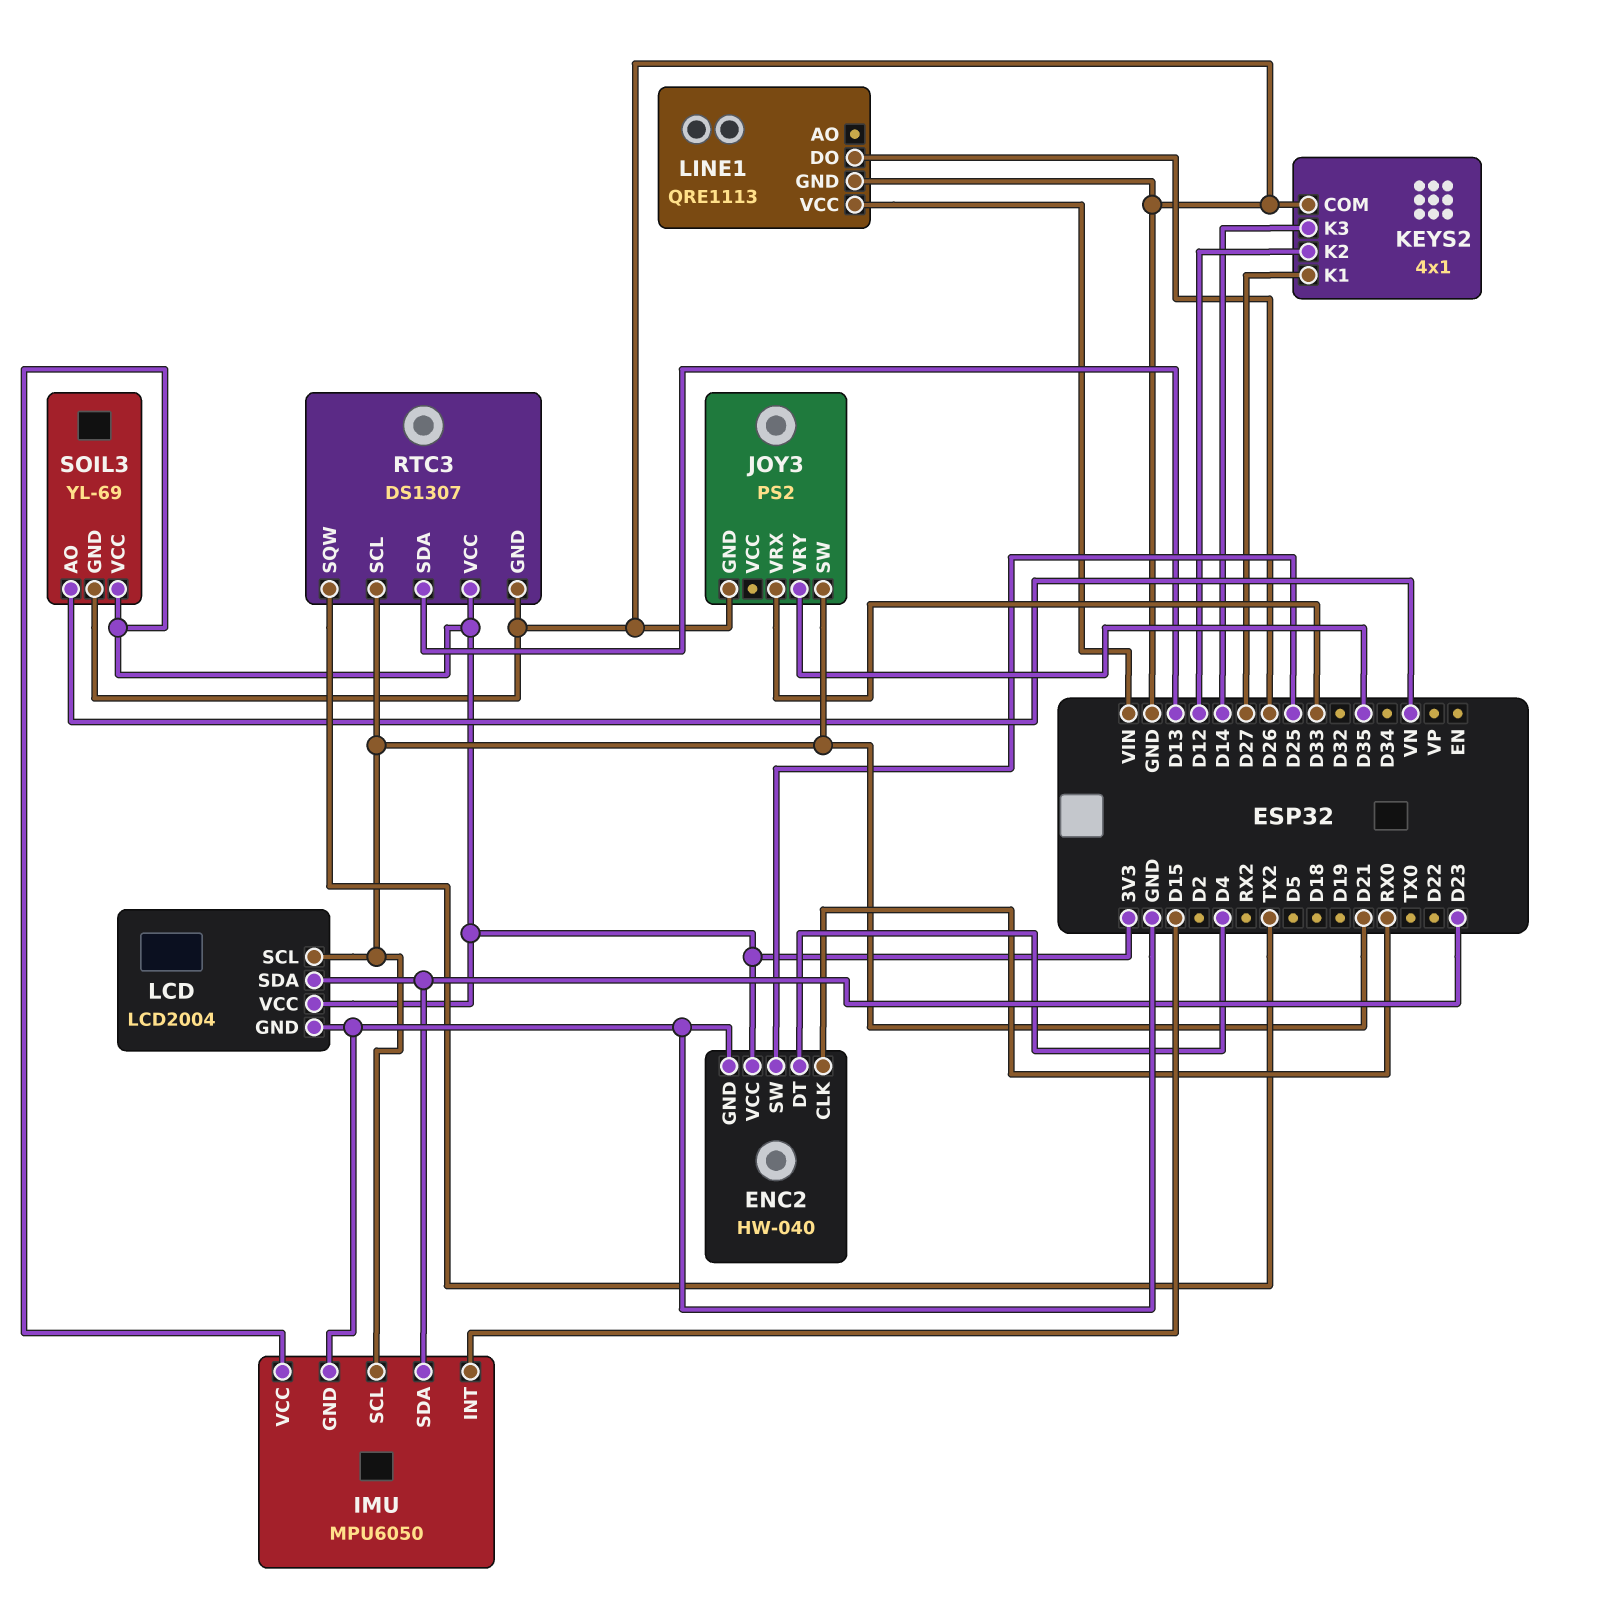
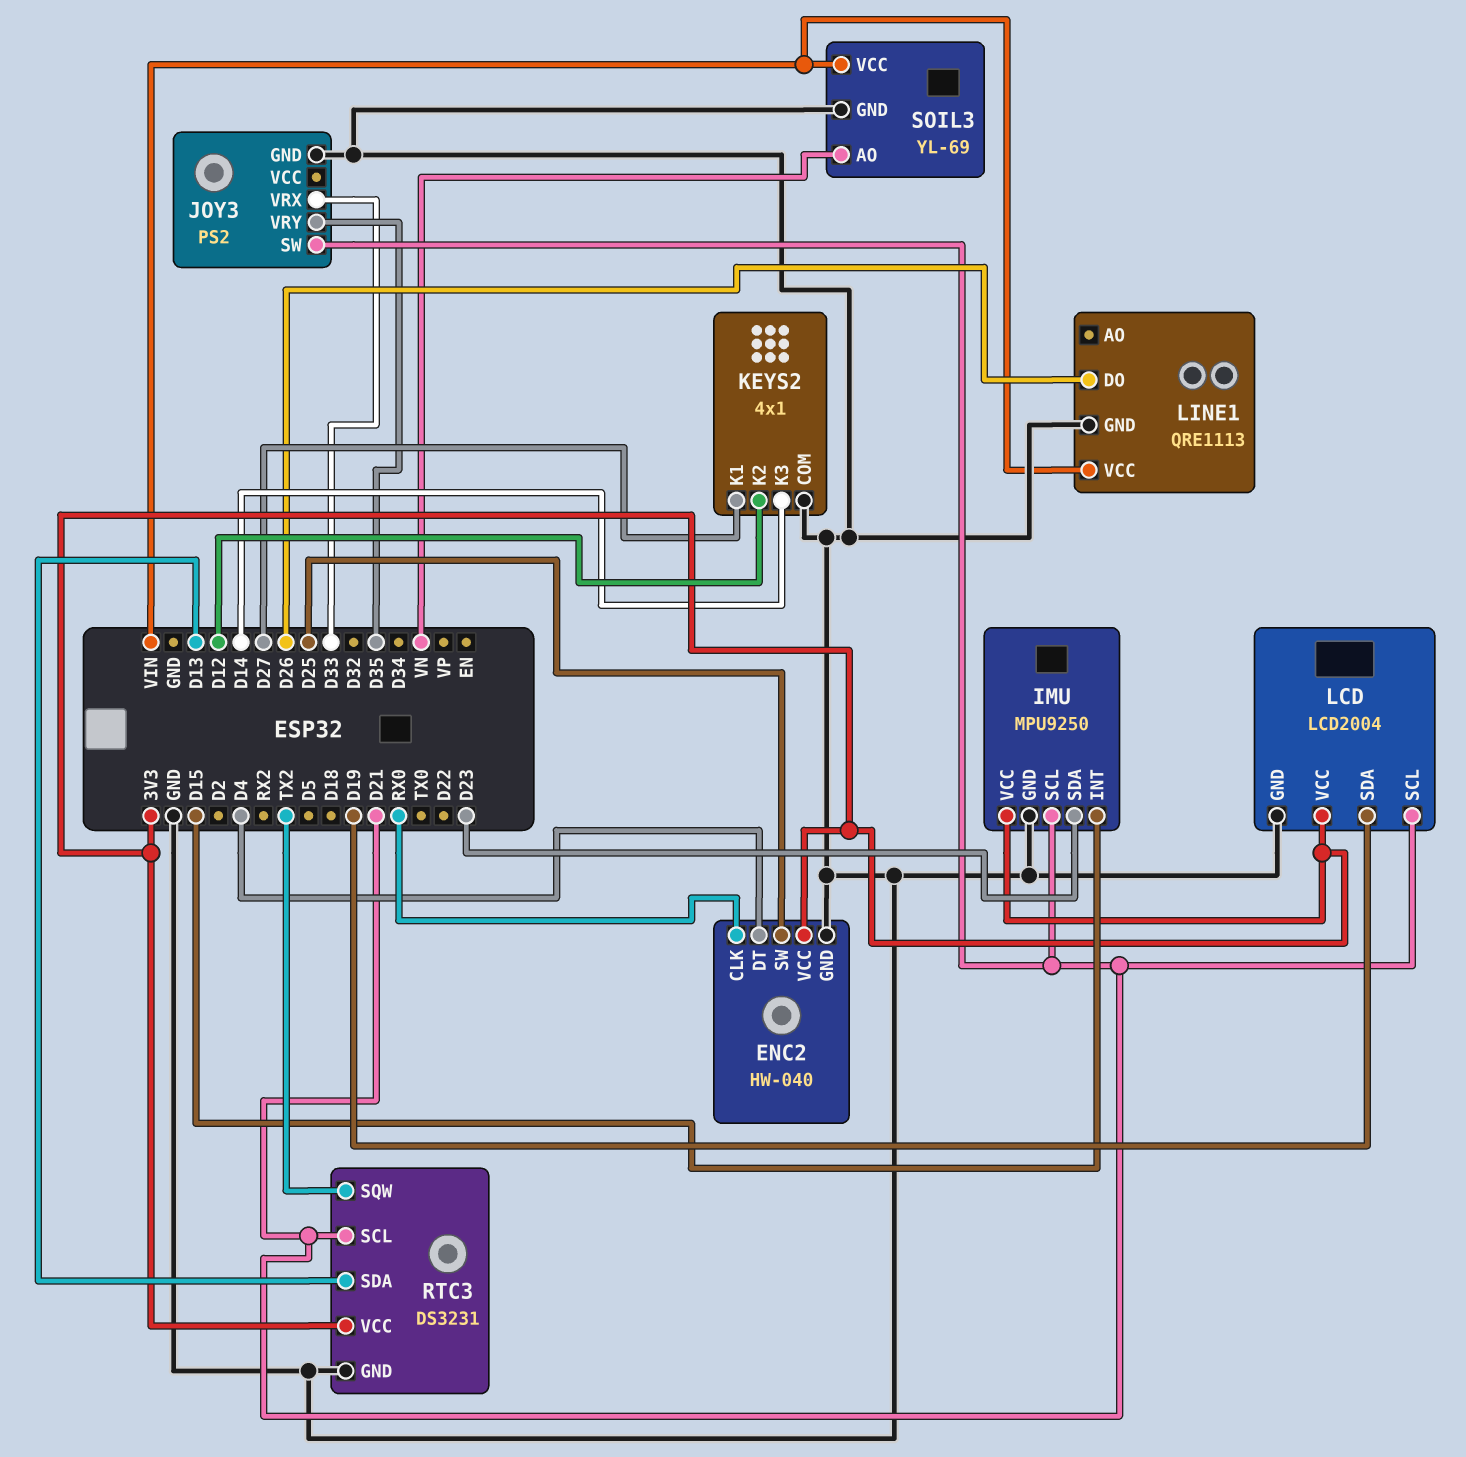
IMU: MPU6050 -> MPU9250
LCD pin SDA: D23 -> D19
RTC3: DS1307 -> DS3231
SOIL3 pin VCC: 3V3 -> VIN

